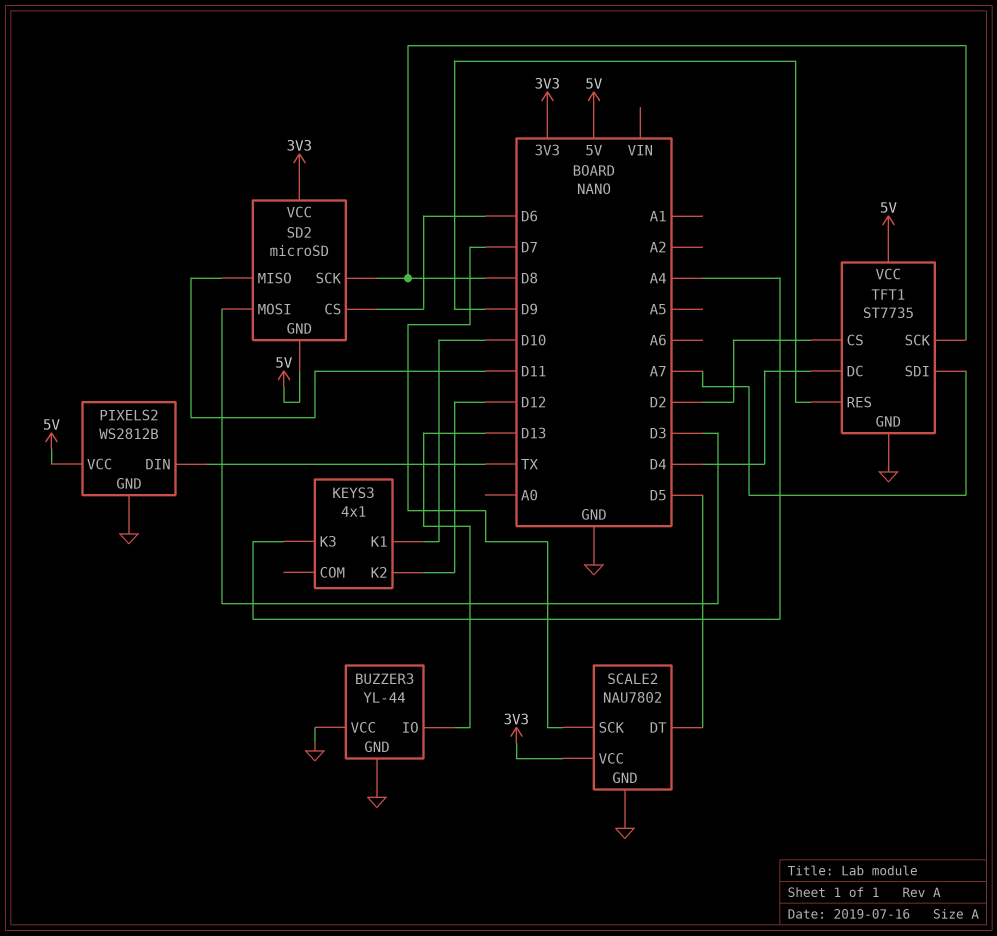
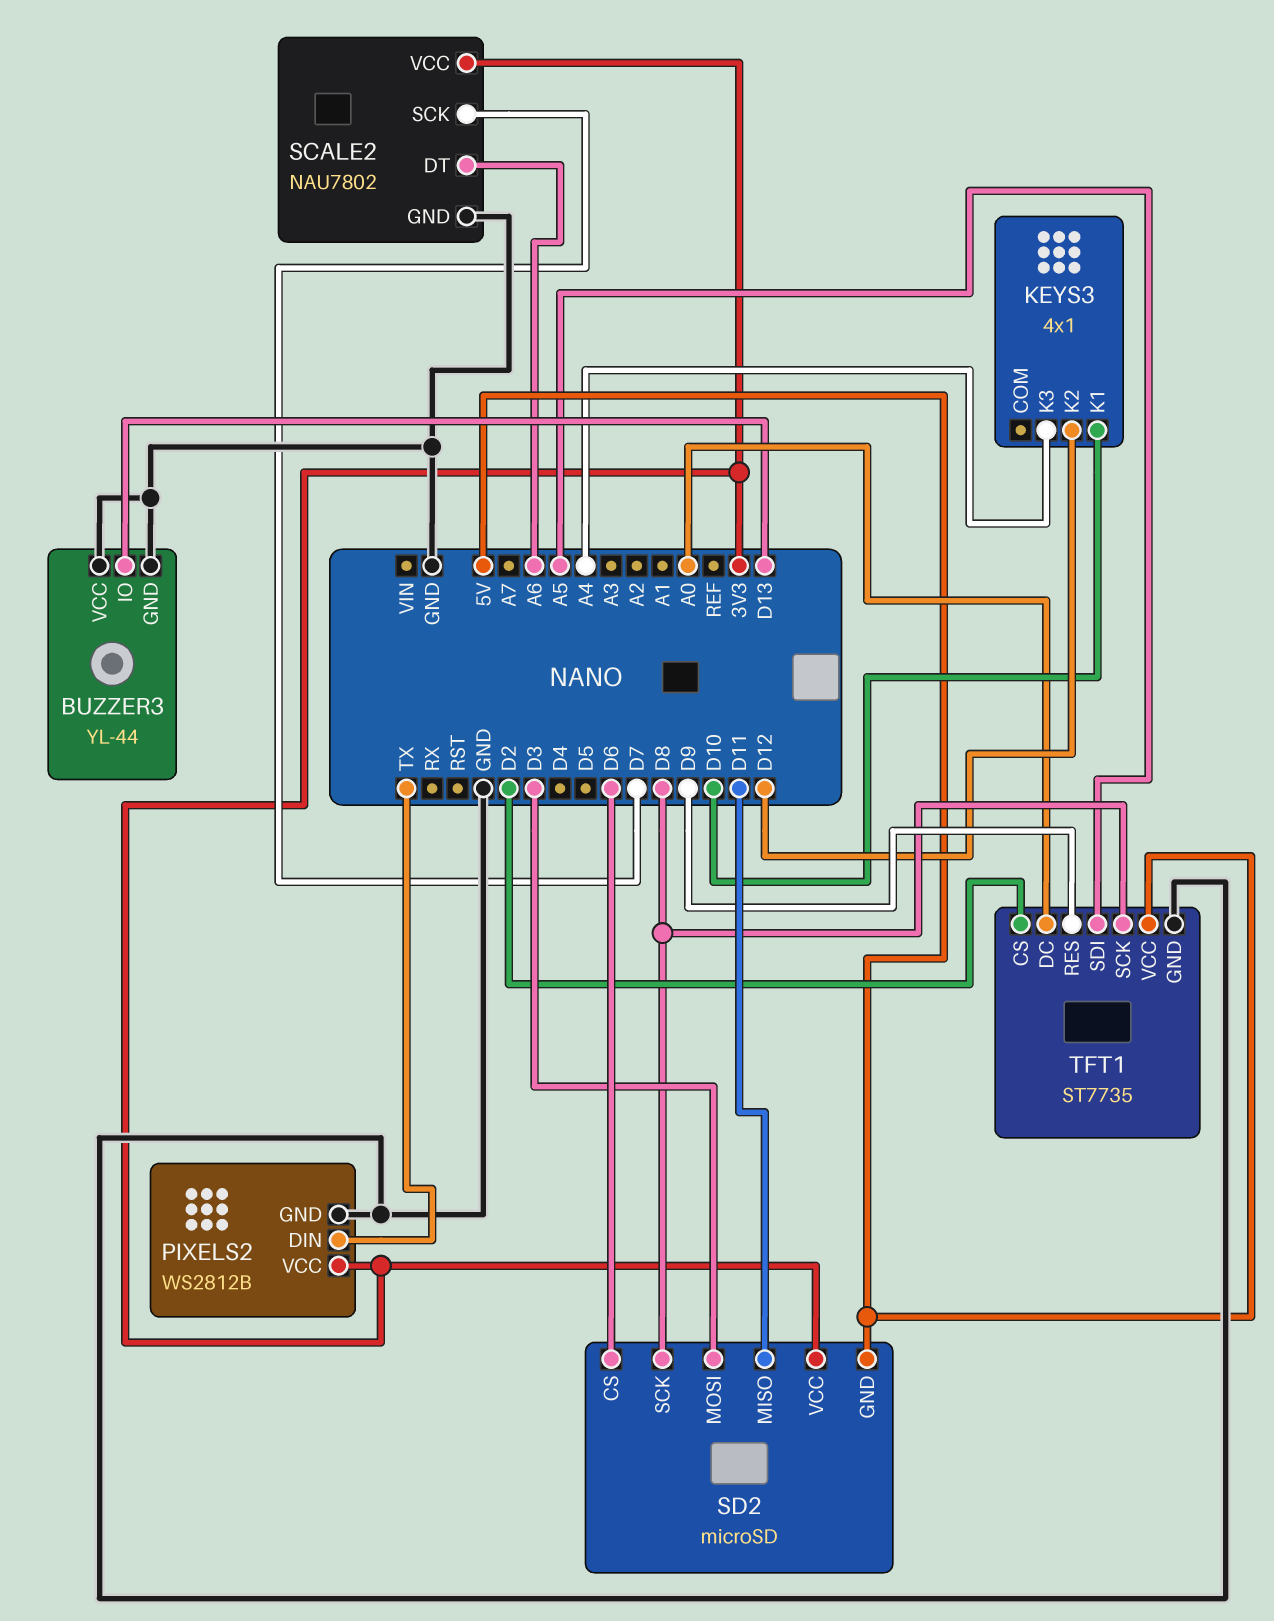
PIXELS2 pin VCC: 5V -> 3V3
SCALE2 pin DT: D5 -> A6
TFT1 pin DC: D4 -> A0
TFT1 pin SDI: A7 -> A5

